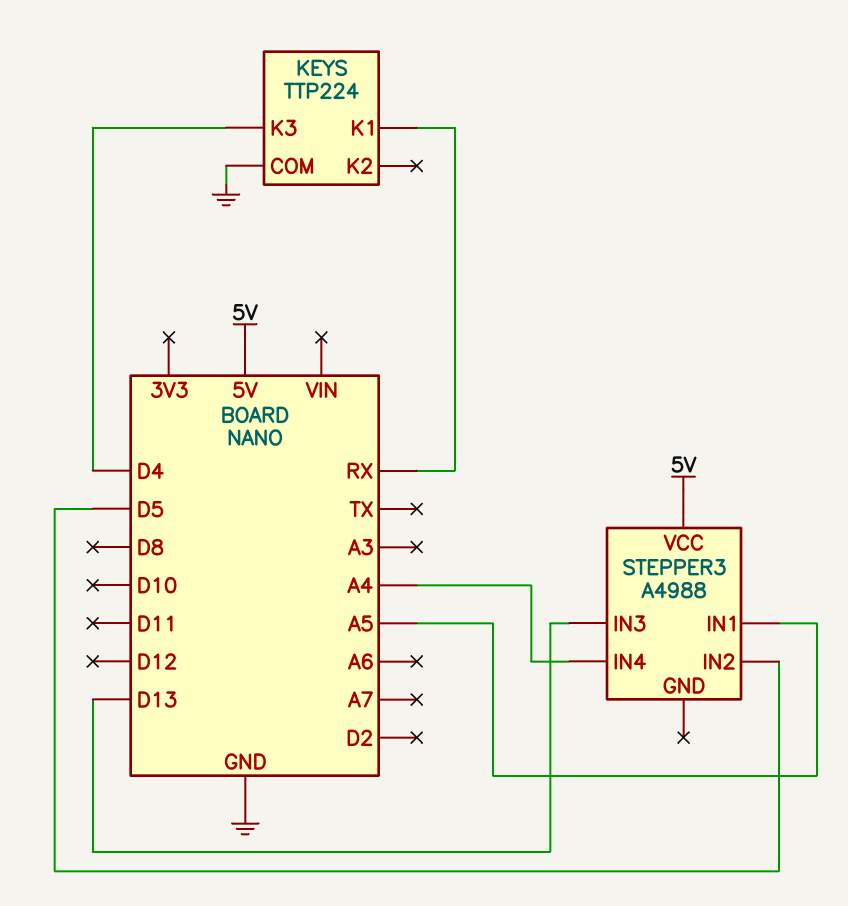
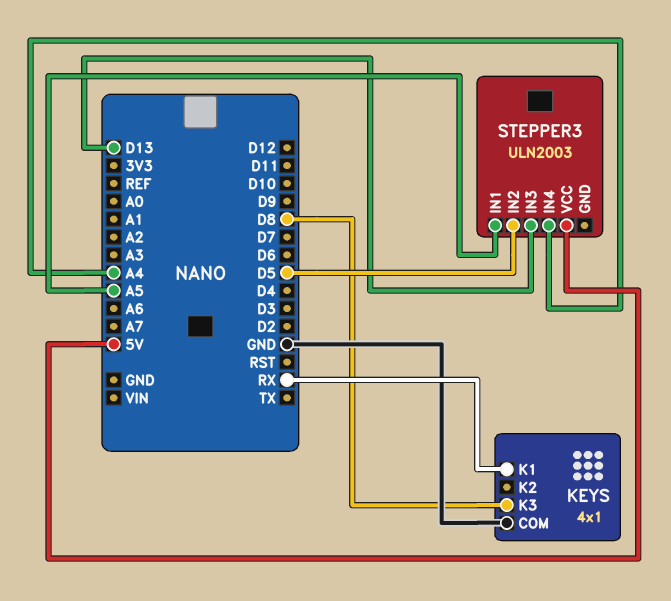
KEYS: TTP224 -> 4x1
KEYS pin K3: D4 -> D8
STEPPER3: A4988 -> ULN2003

